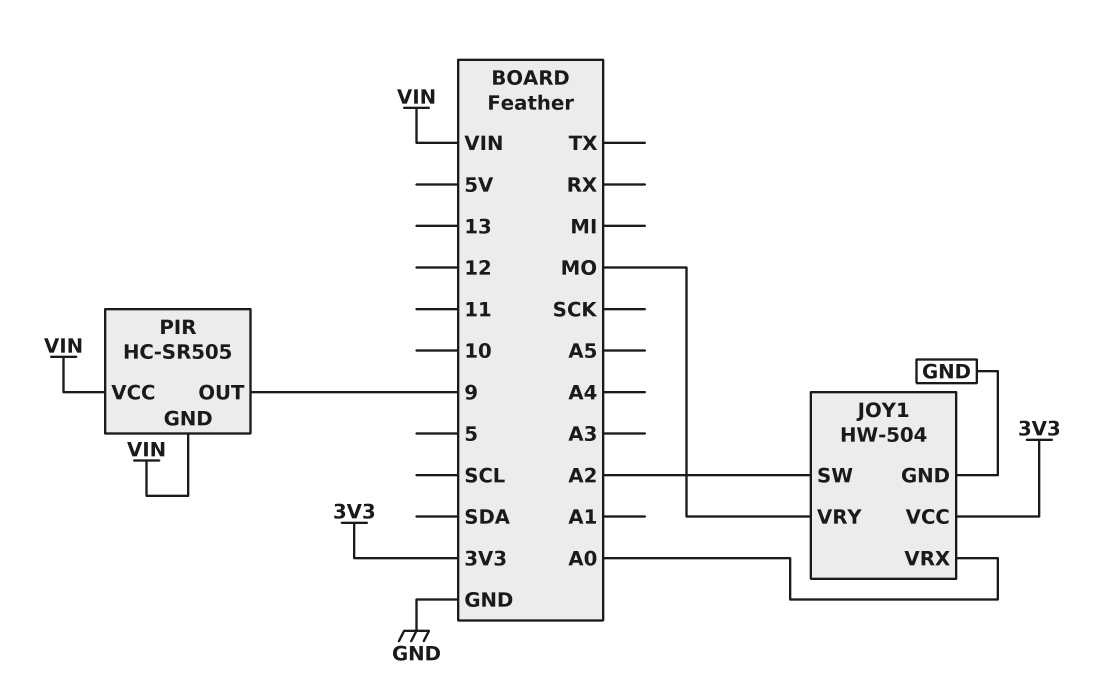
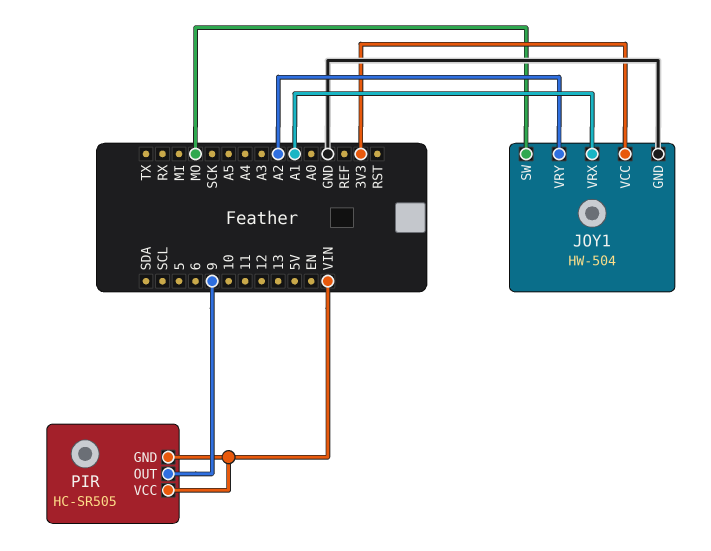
JOY1 pin SW: A2 -> MO
JOY1 pin VRX: A0 -> A1
JOY1 pin VRY: MO -> A2

